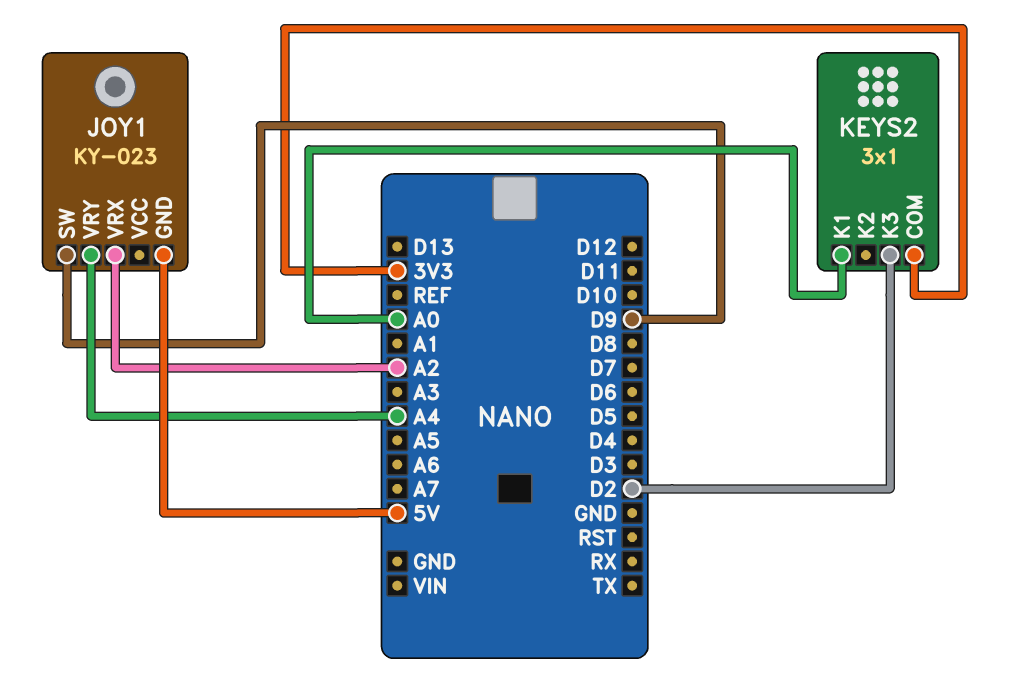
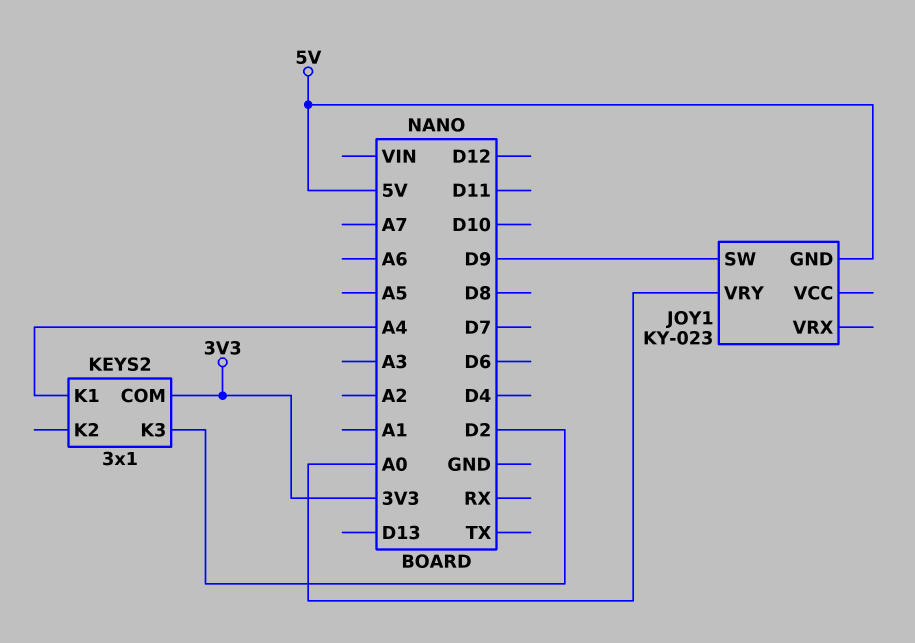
JOY1 pin VRX: A2 -> none
JOY1 pin VRY: A4 -> A0
KEYS2 pin K1: A0 -> A4

